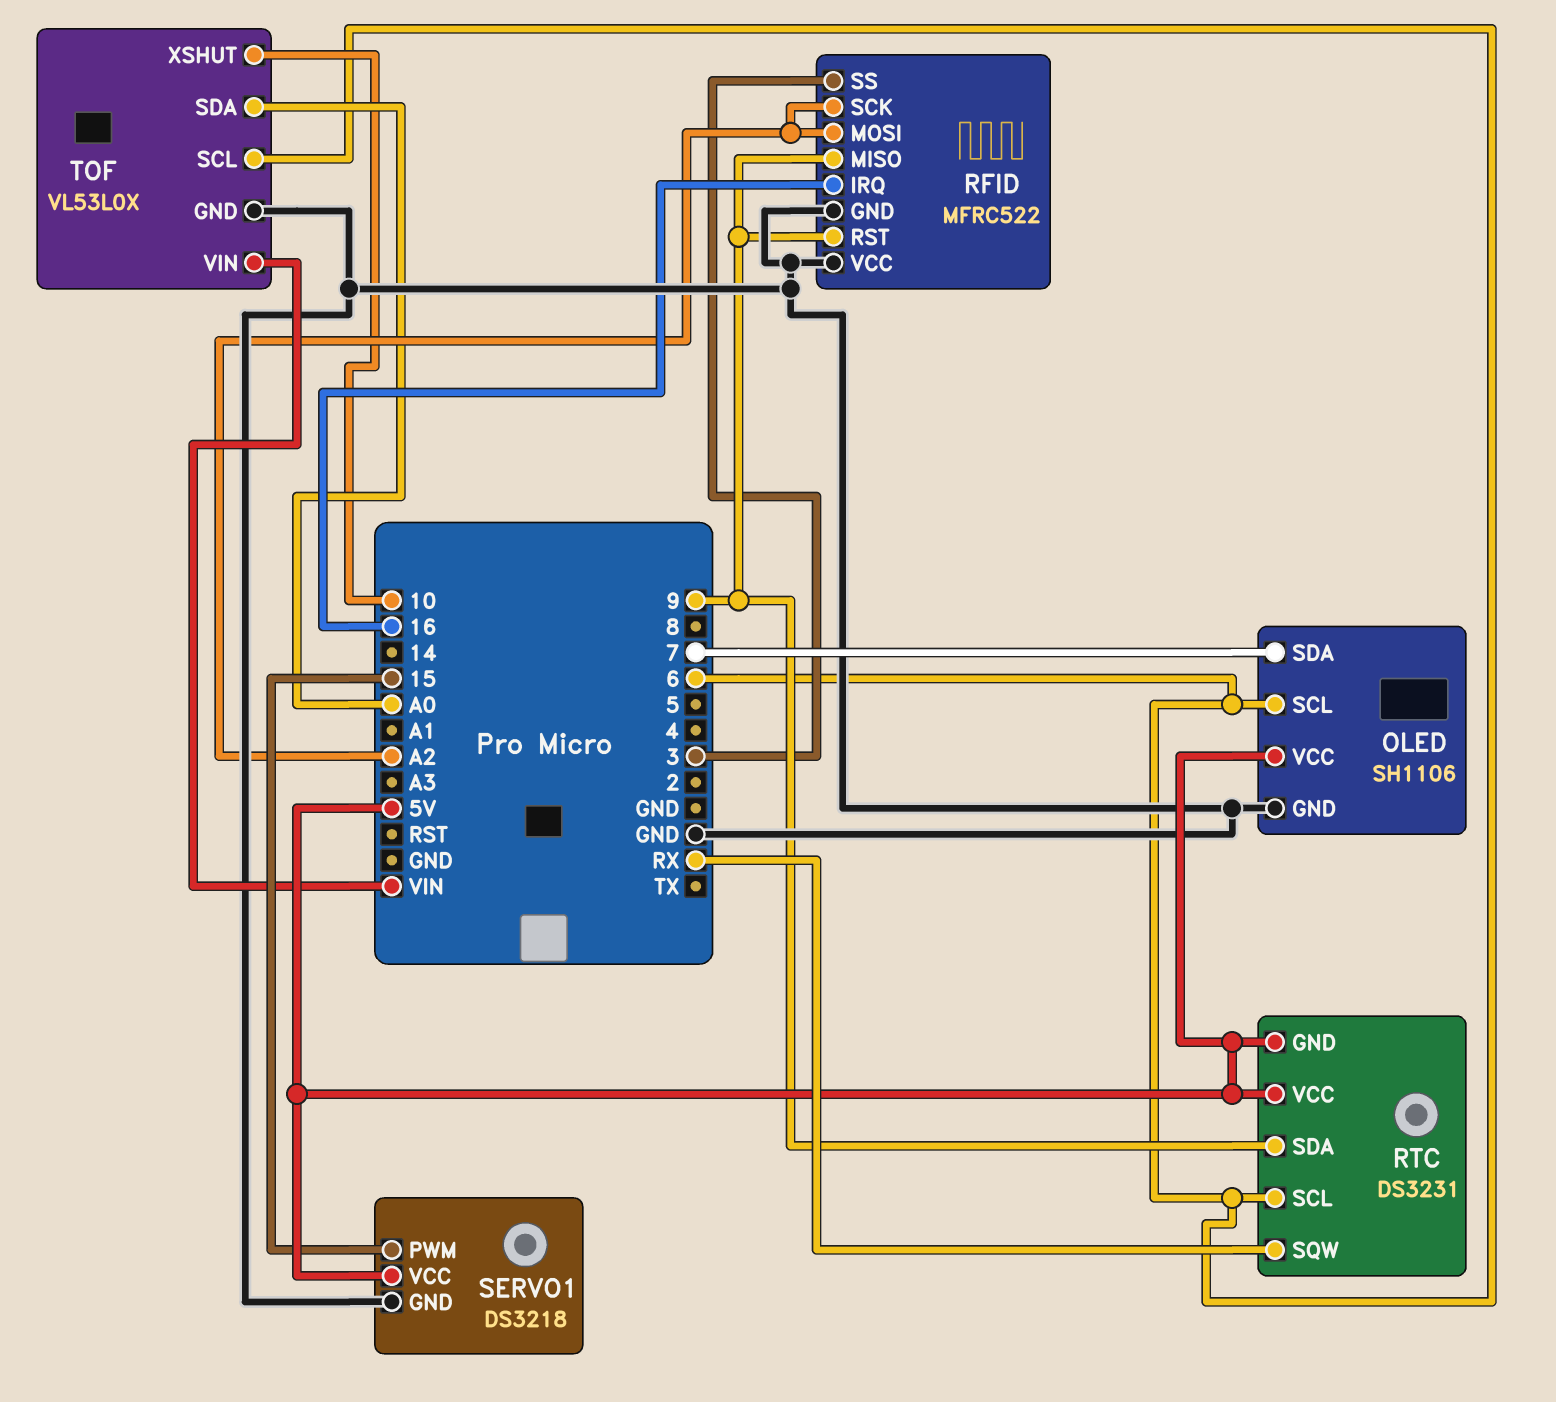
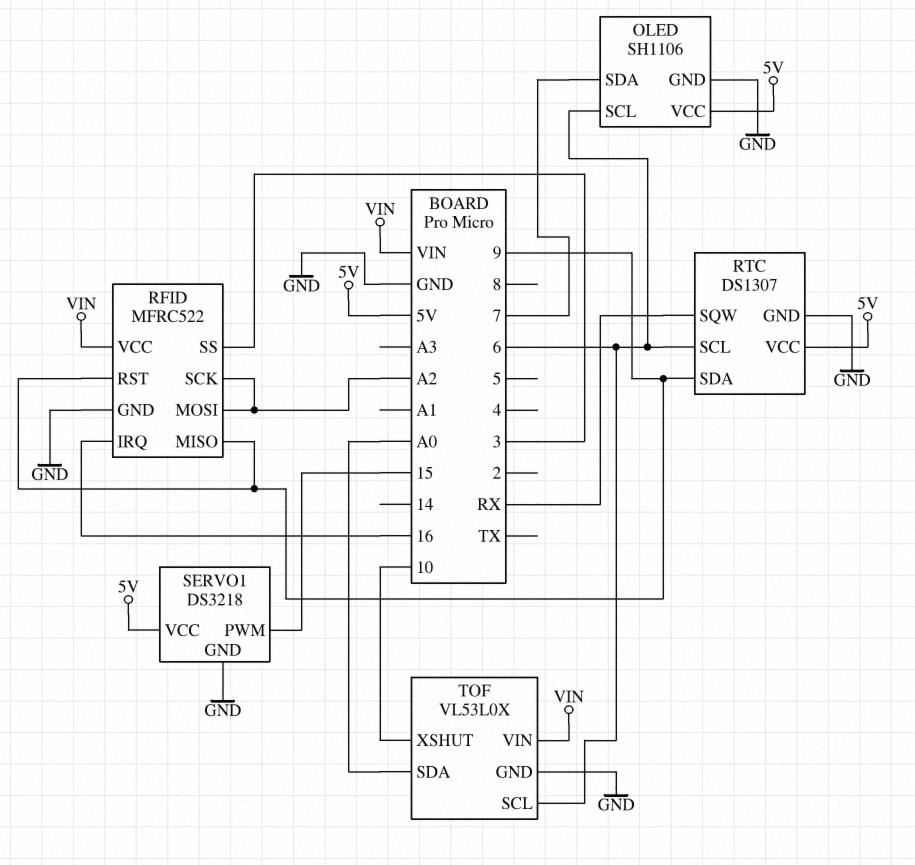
RFID pin VCC: GND -> VIN
RTC: DS3231 -> DS1307
RTC pin GND: 5V -> GND

